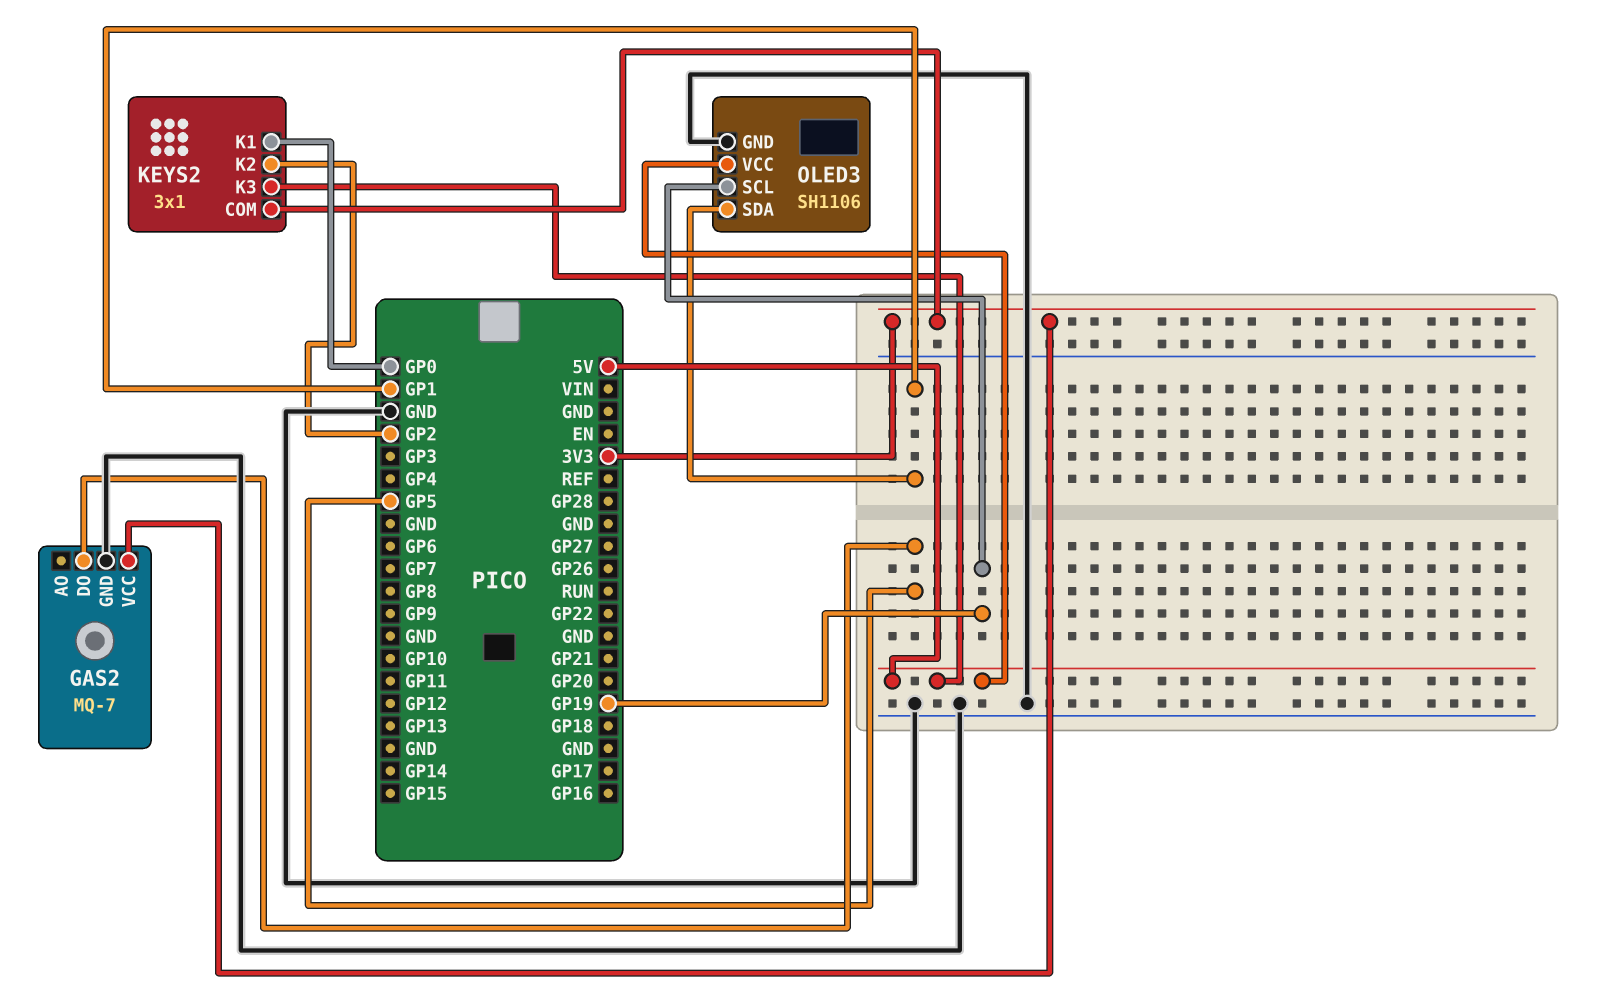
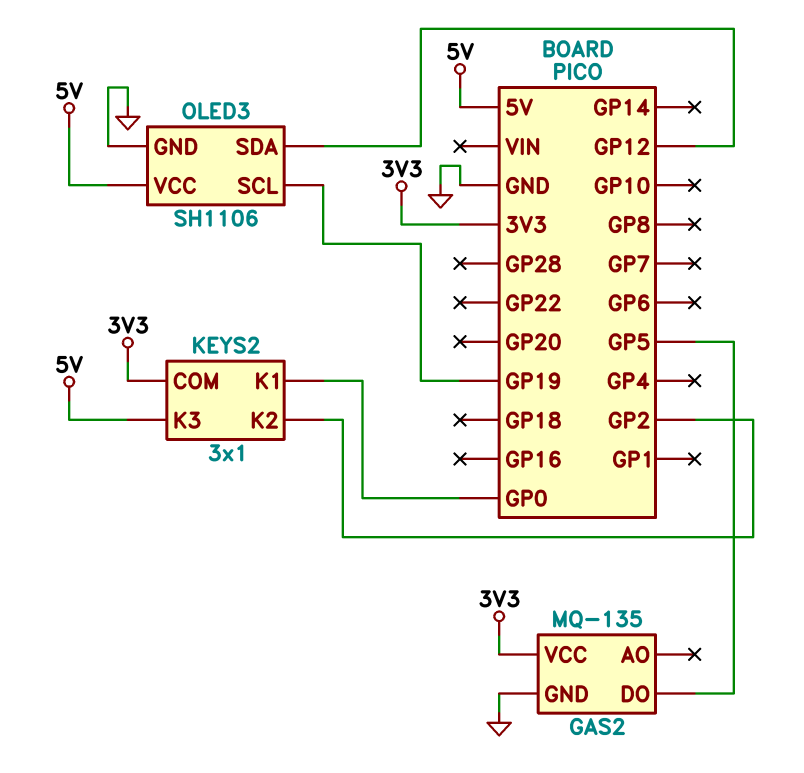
GAS2: MQ-7 -> MQ-135
OLED3 pin SDA: GP1 -> GP12

